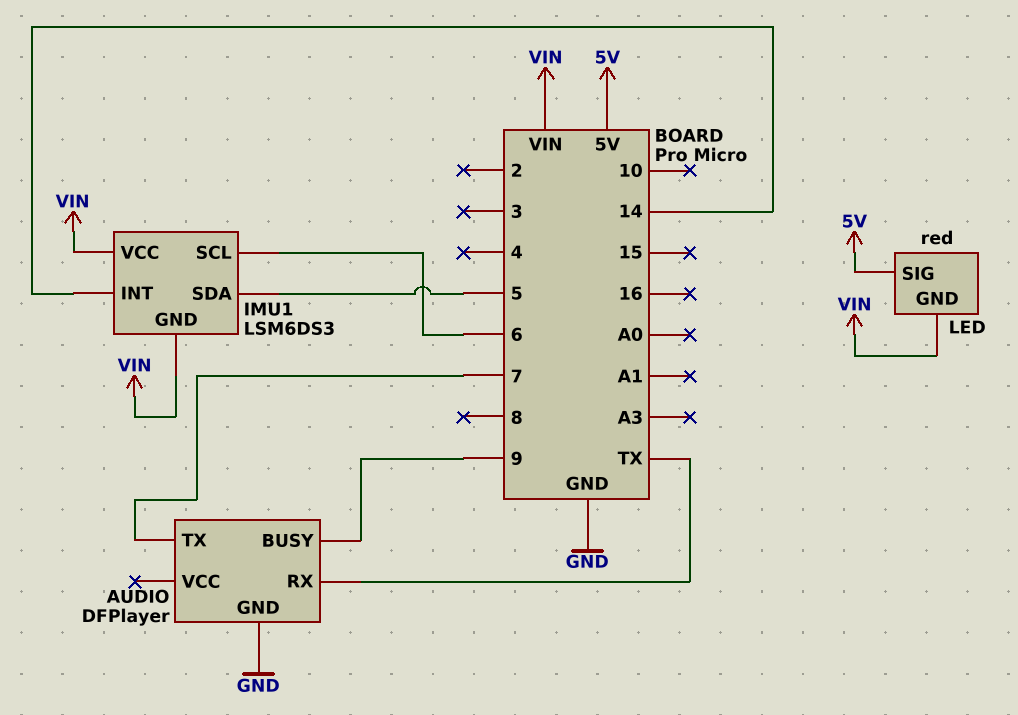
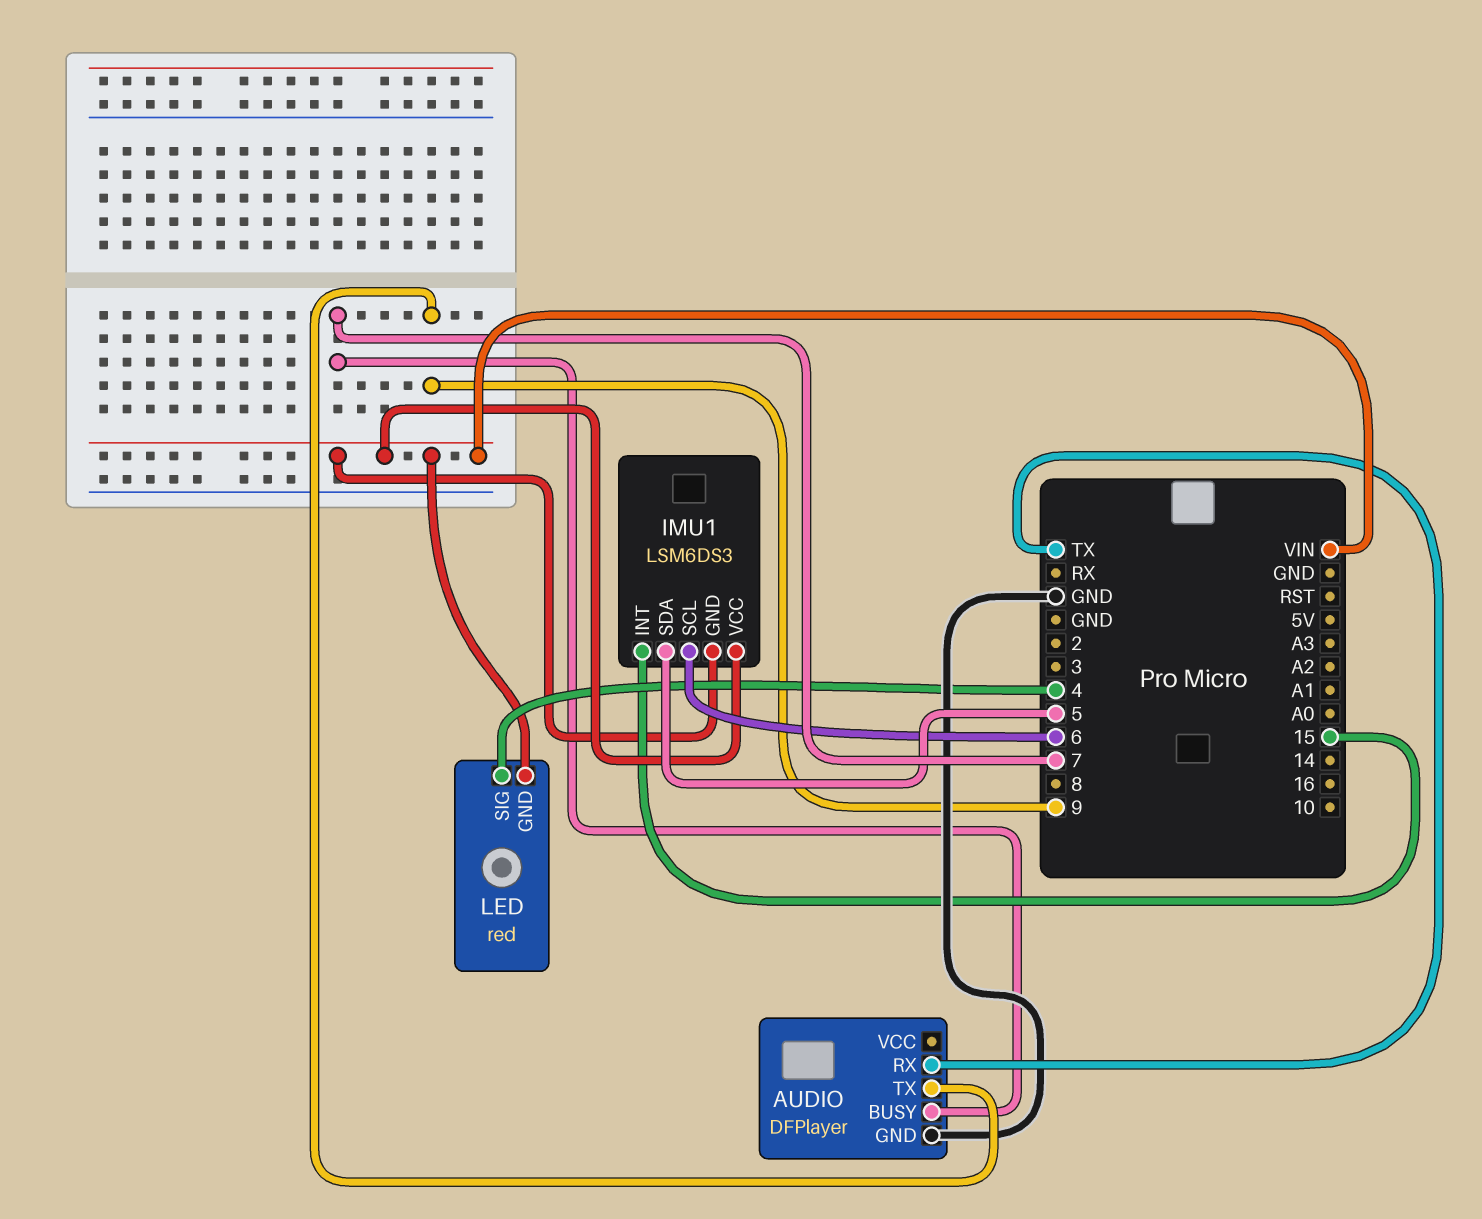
AUDIO pin BUSY: 9 -> 7
AUDIO pin TX: 7 -> 9
IMU1 pin INT: 14 -> 15
LED pin SIG: 5V -> 4

